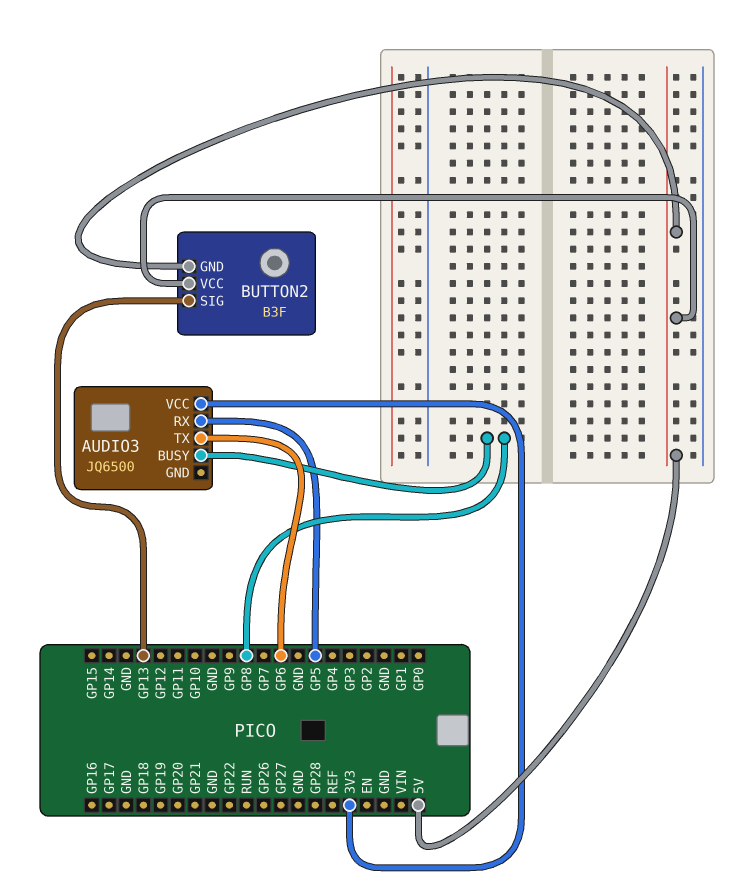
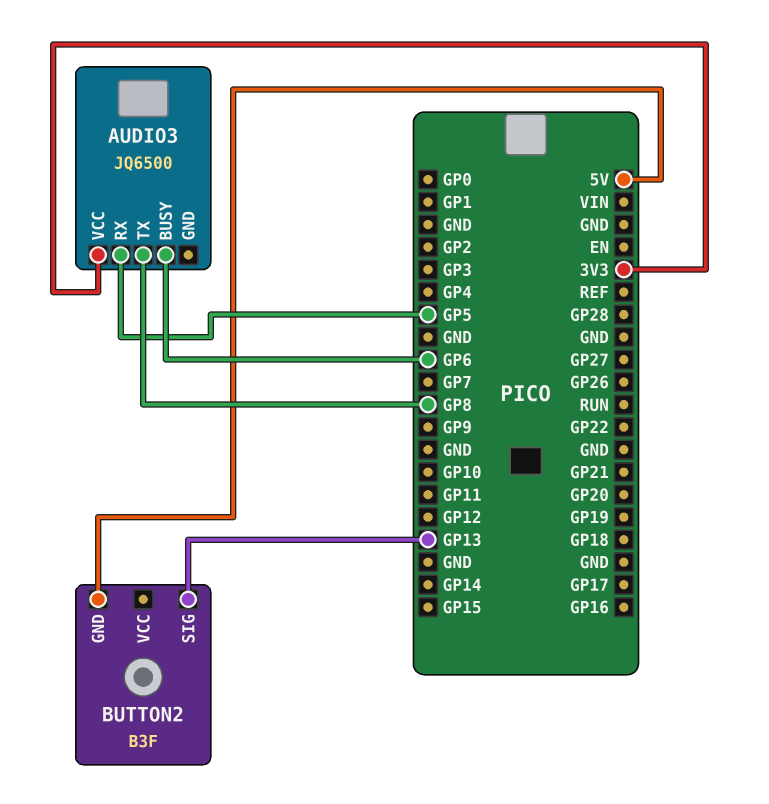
AUDIO3 pin BUSY: GP8 -> GP6
AUDIO3 pin TX: GP6 -> GP8
BUTTON2 pin VCC: 5V -> none

